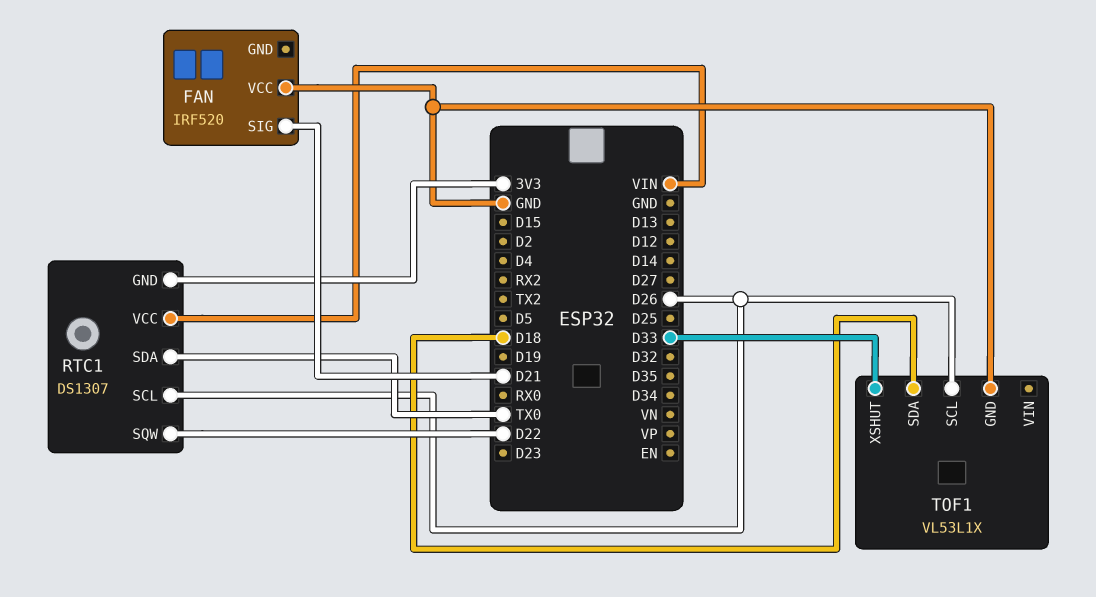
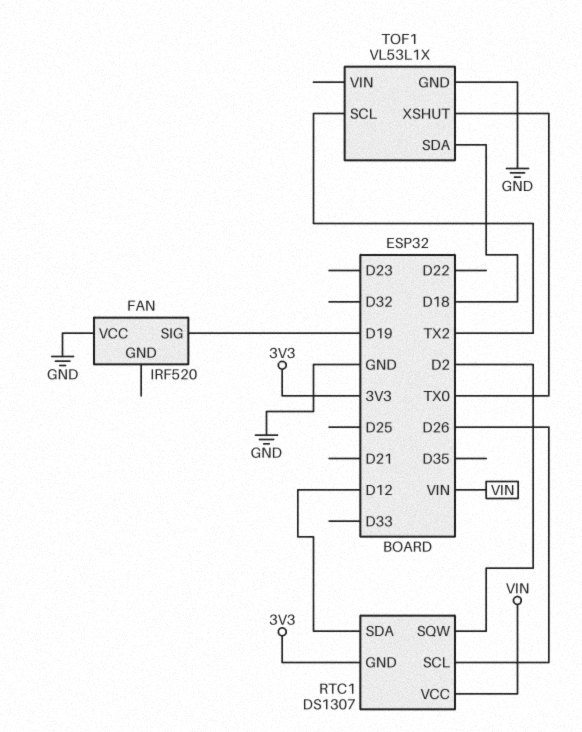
FAN pin SIG: D21 -> D19
RTC1 pin SDA: TX0 -> D12
RTC1 pin SQW: D22 -> D2
TOF1 pin SCL: D26 -> TX2
TOF1 pin XSHUT: D33 -> TX0

